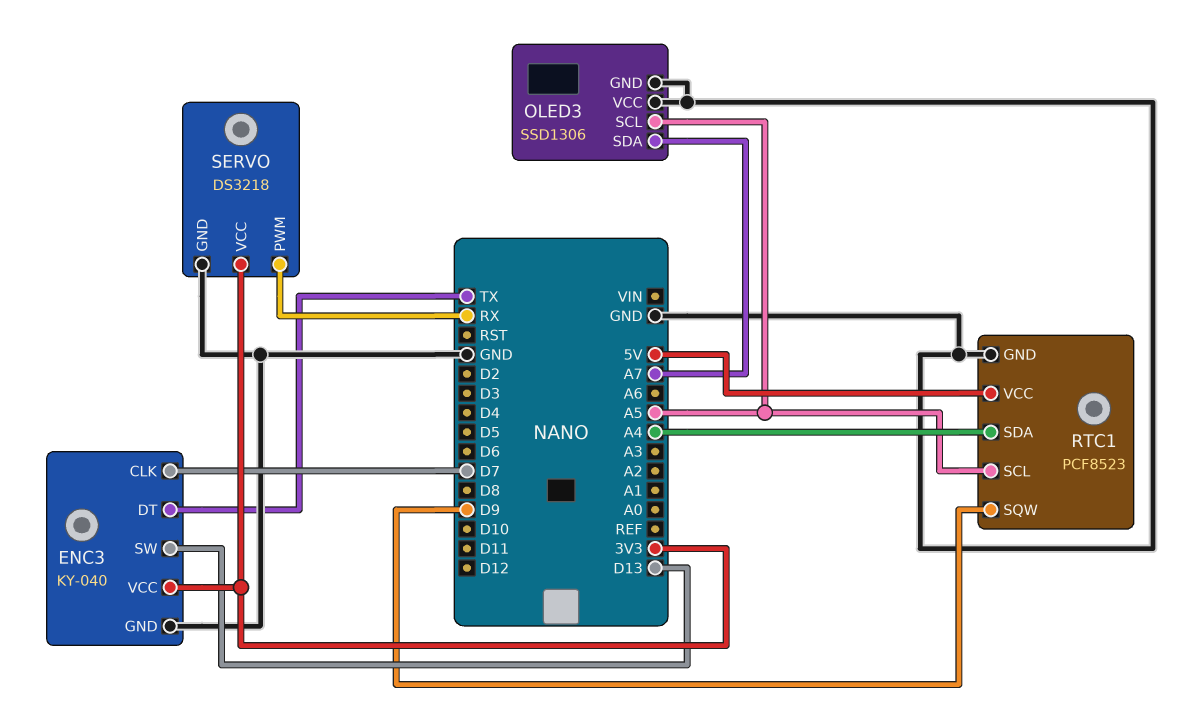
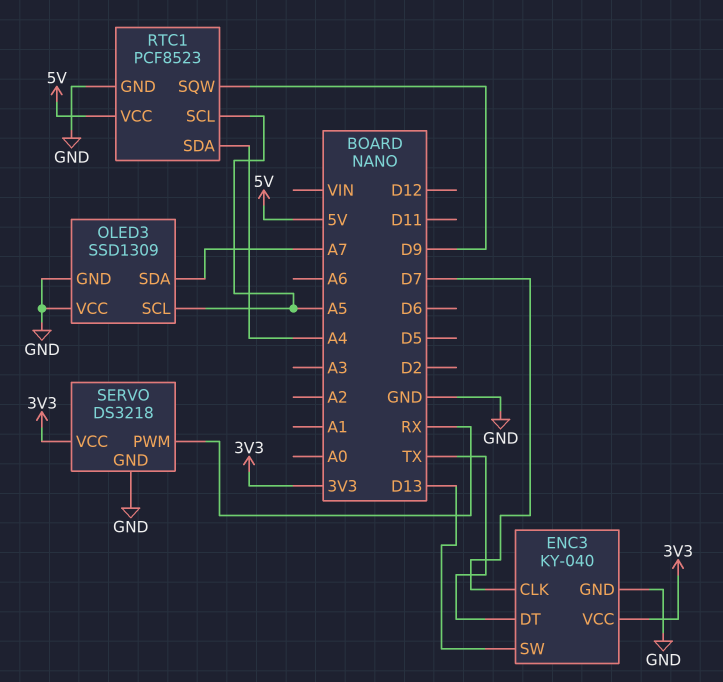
OLED3: SSD1306 -> SSD1309

